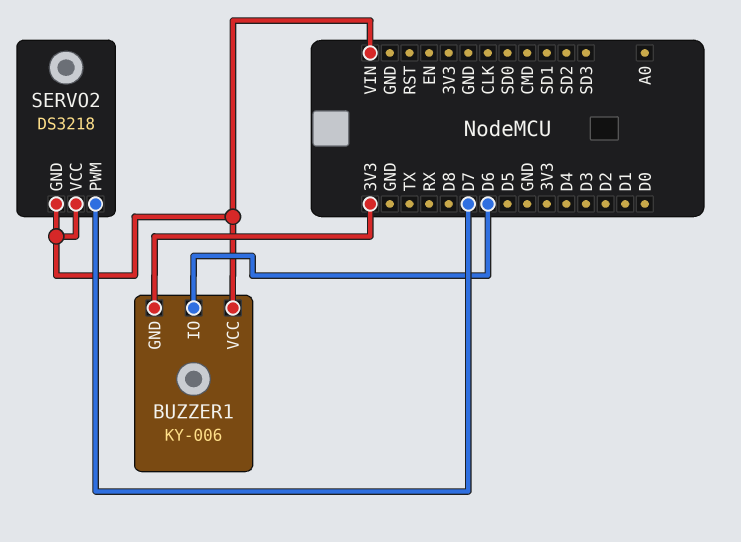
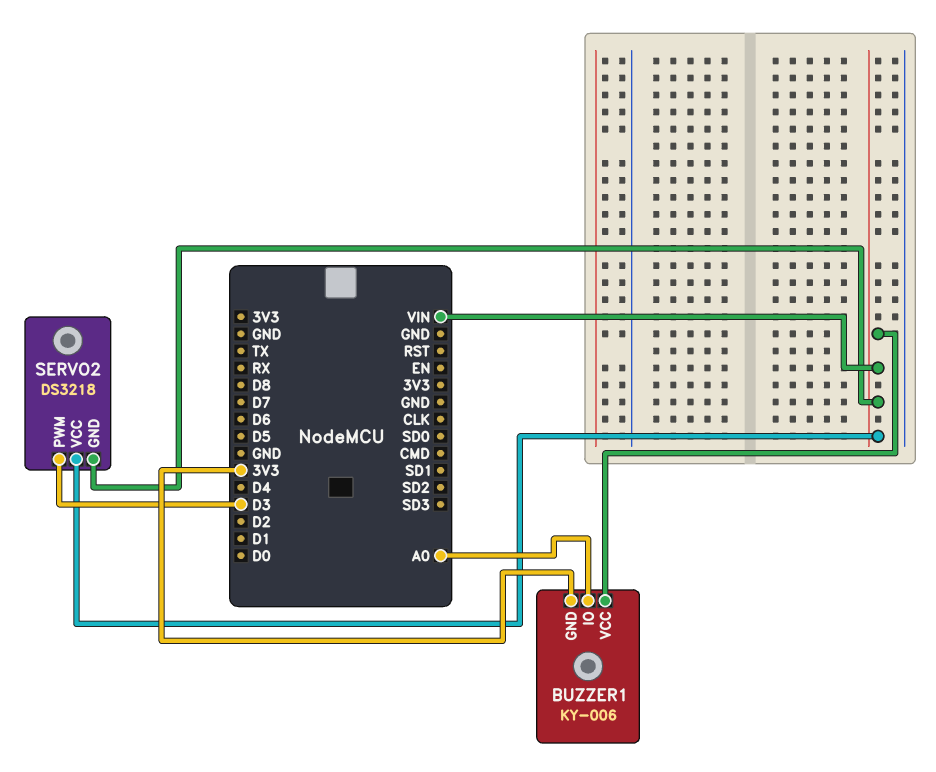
BUZZER1 pin IO: D6 -> A0
SERVO2 pin PWM: D7 -> D3

